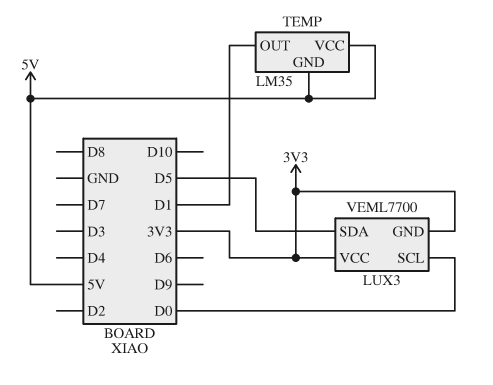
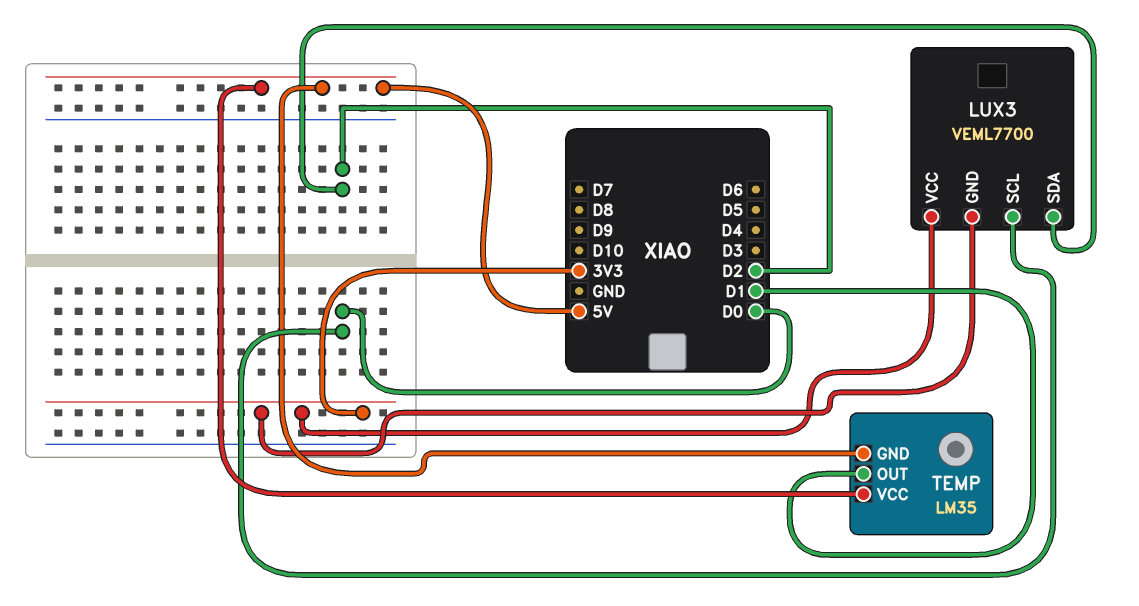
LUX3 pin SDA: D5 -> D2

